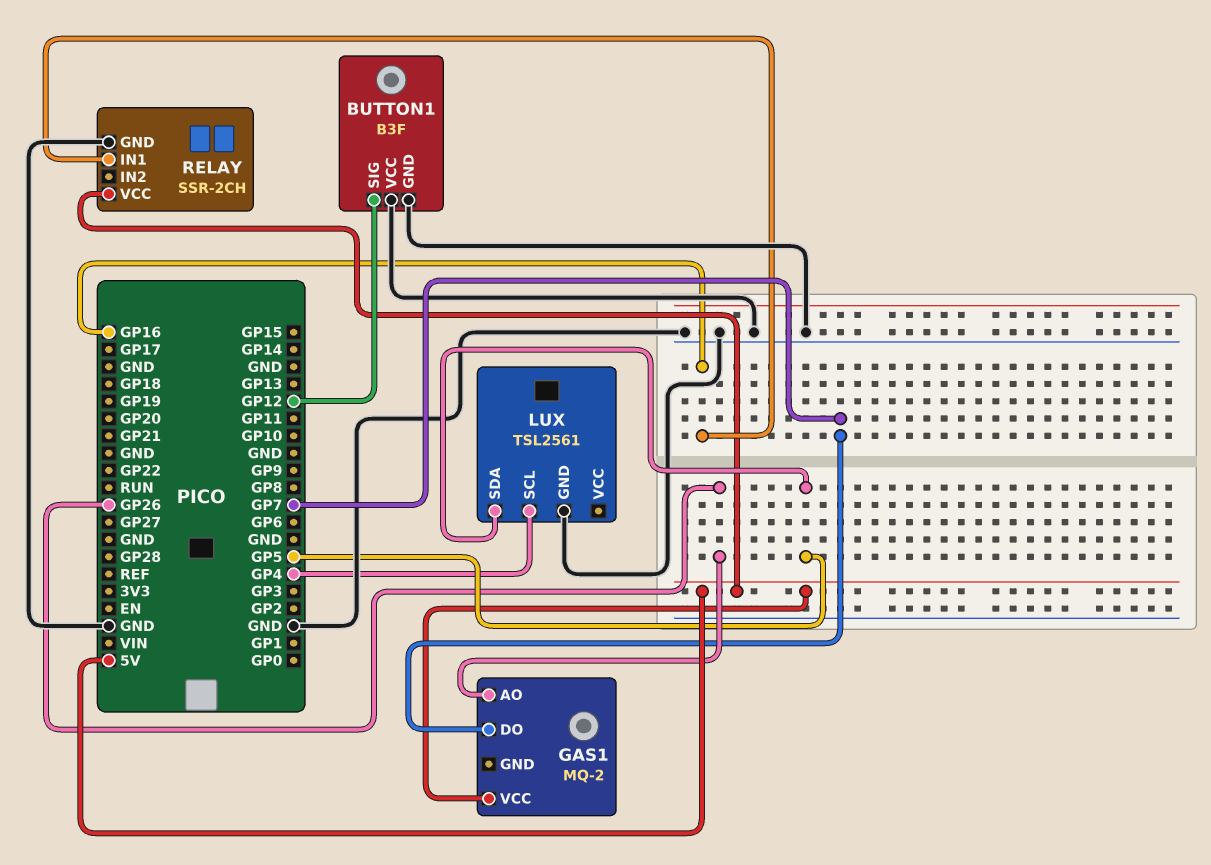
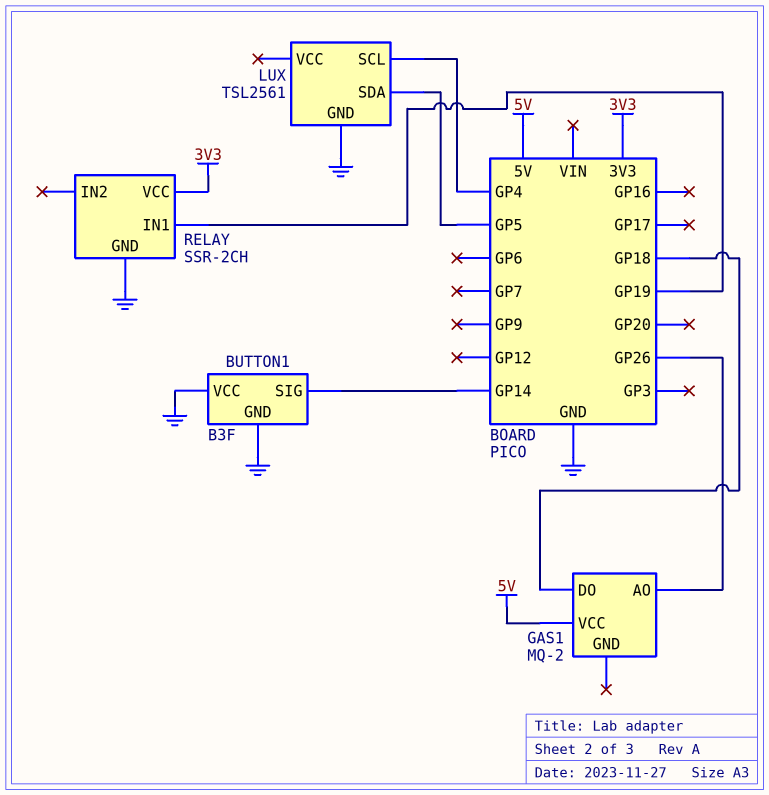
BUTTON1 pin SIG: GP12 -> GP14
GAS1 pin DO: GP7 -> GP18
RELAY pin IN1: GP16 -> GP19
RELAY pin VCC: 5V -> 3V3

